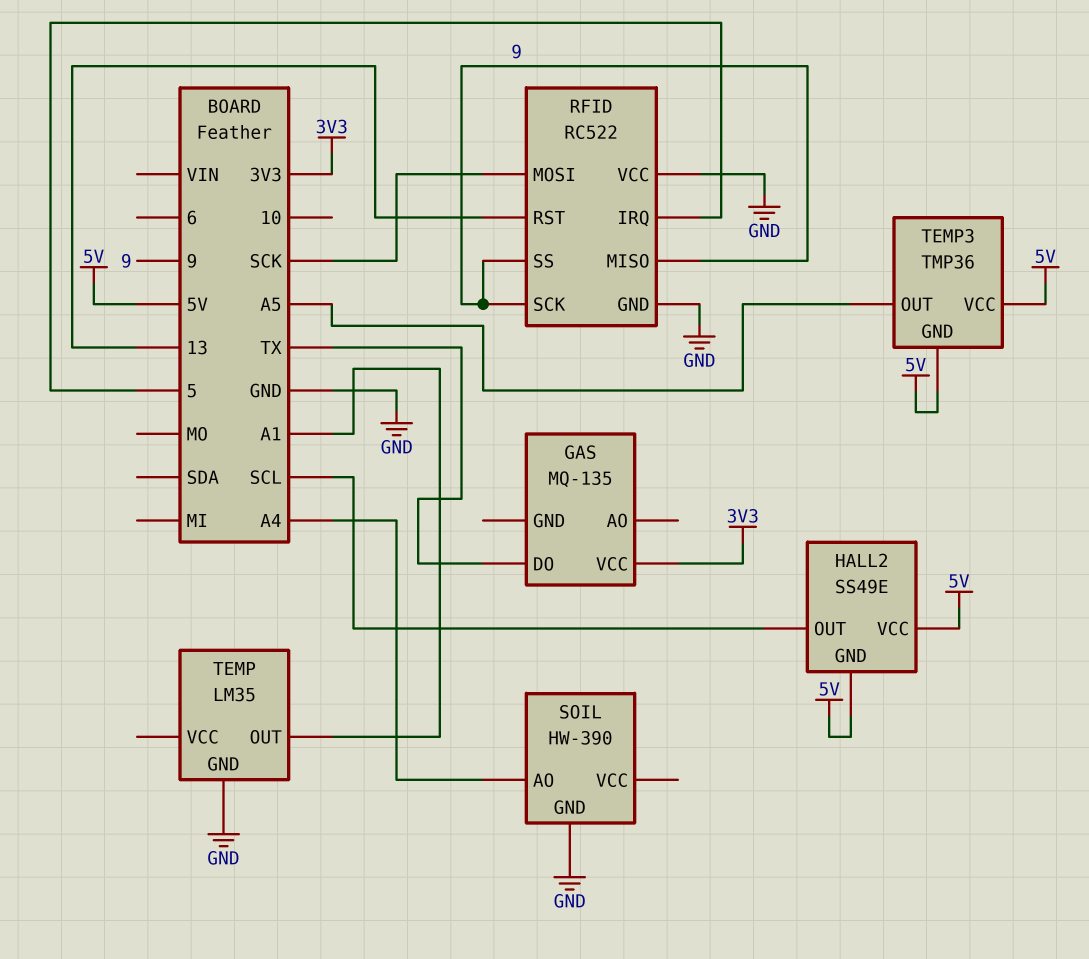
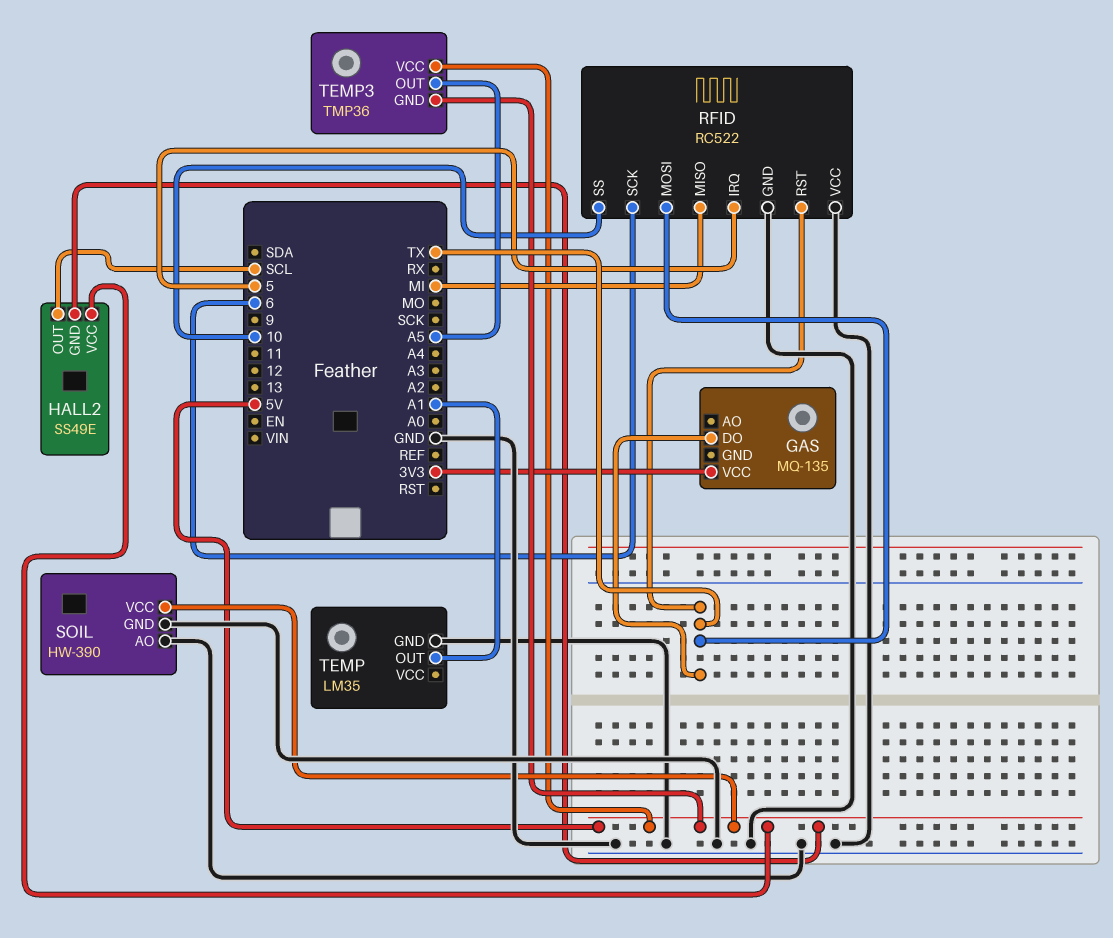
RFID pin MISO: 9 -> MI
RFID pin MOSI: SCK -> TX
RFID pin RST: 13 -> TX
RFID pin SCK: 9 -> 6
RFID pin SS: 9 -> 10
SOIL pin AO: A4 -> GND
SOIL pin VCC: none -> 5V

